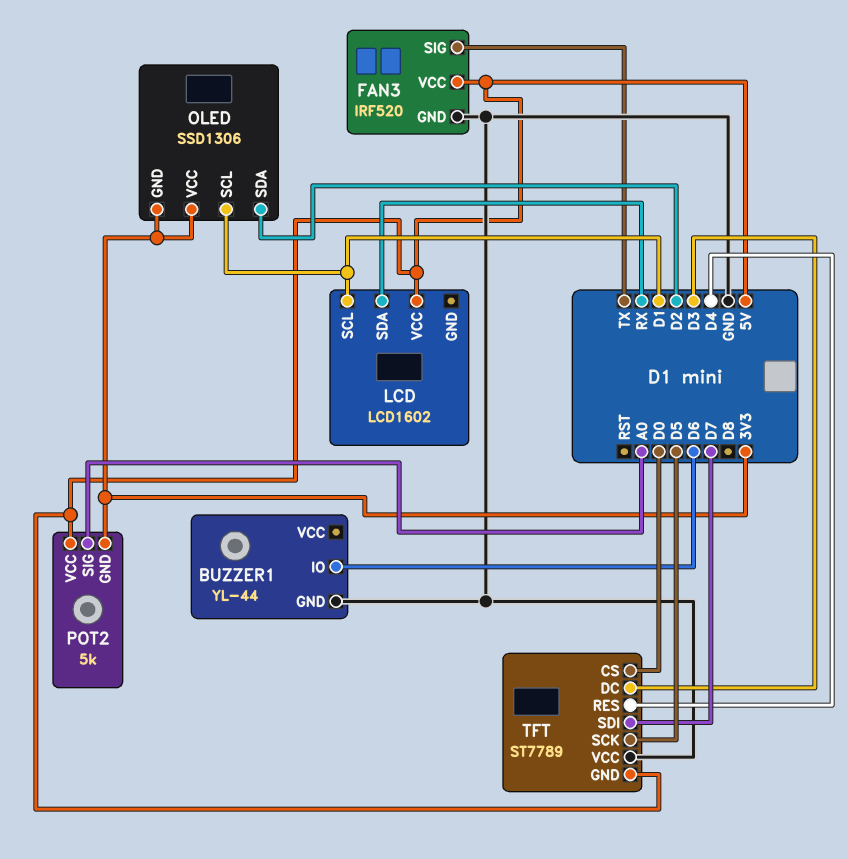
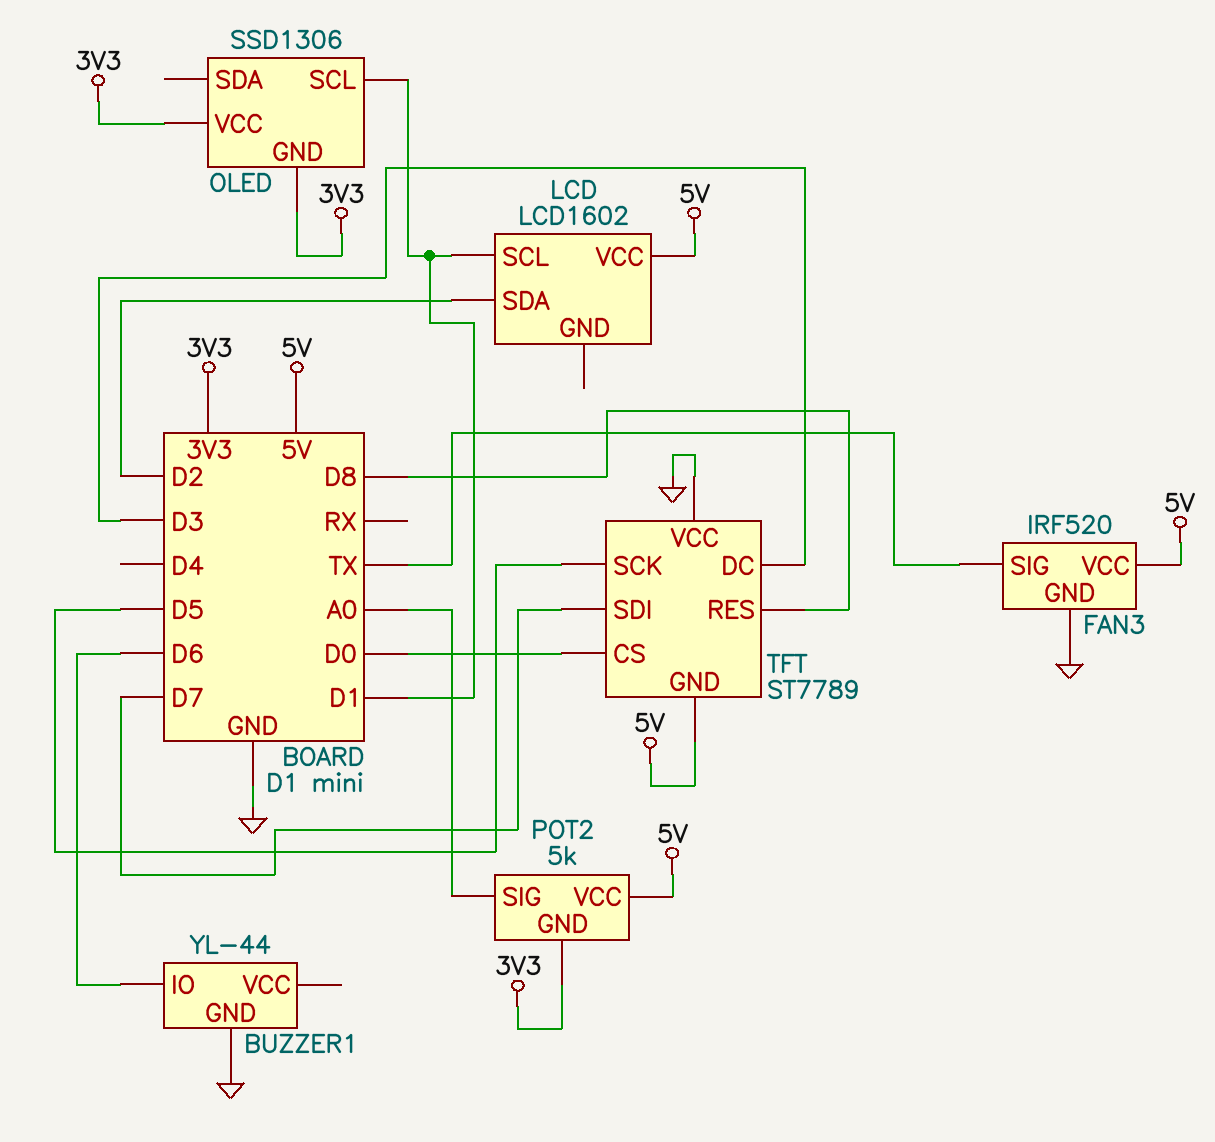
LCD pin SDA: RX -> D2
OLED pin SDA: D2 -> none
TFT pin RES: D4 -> D8

